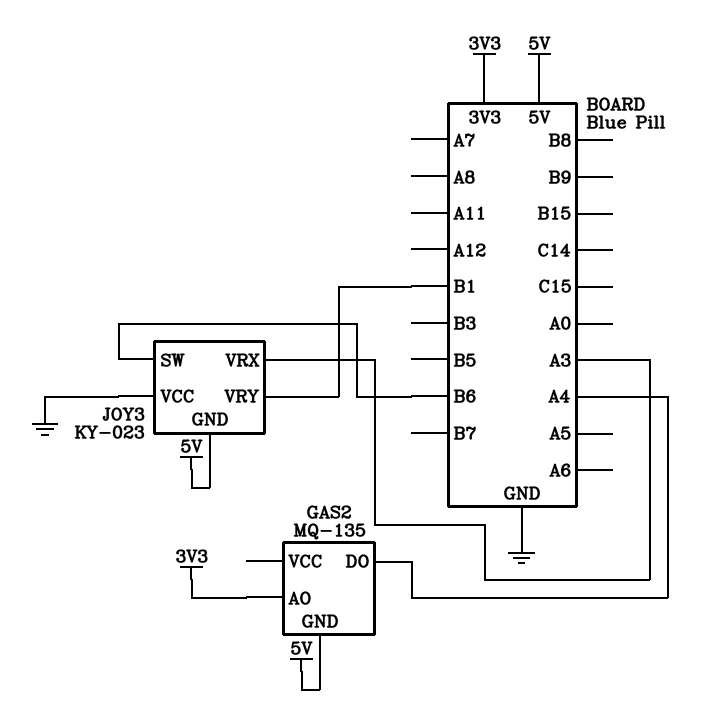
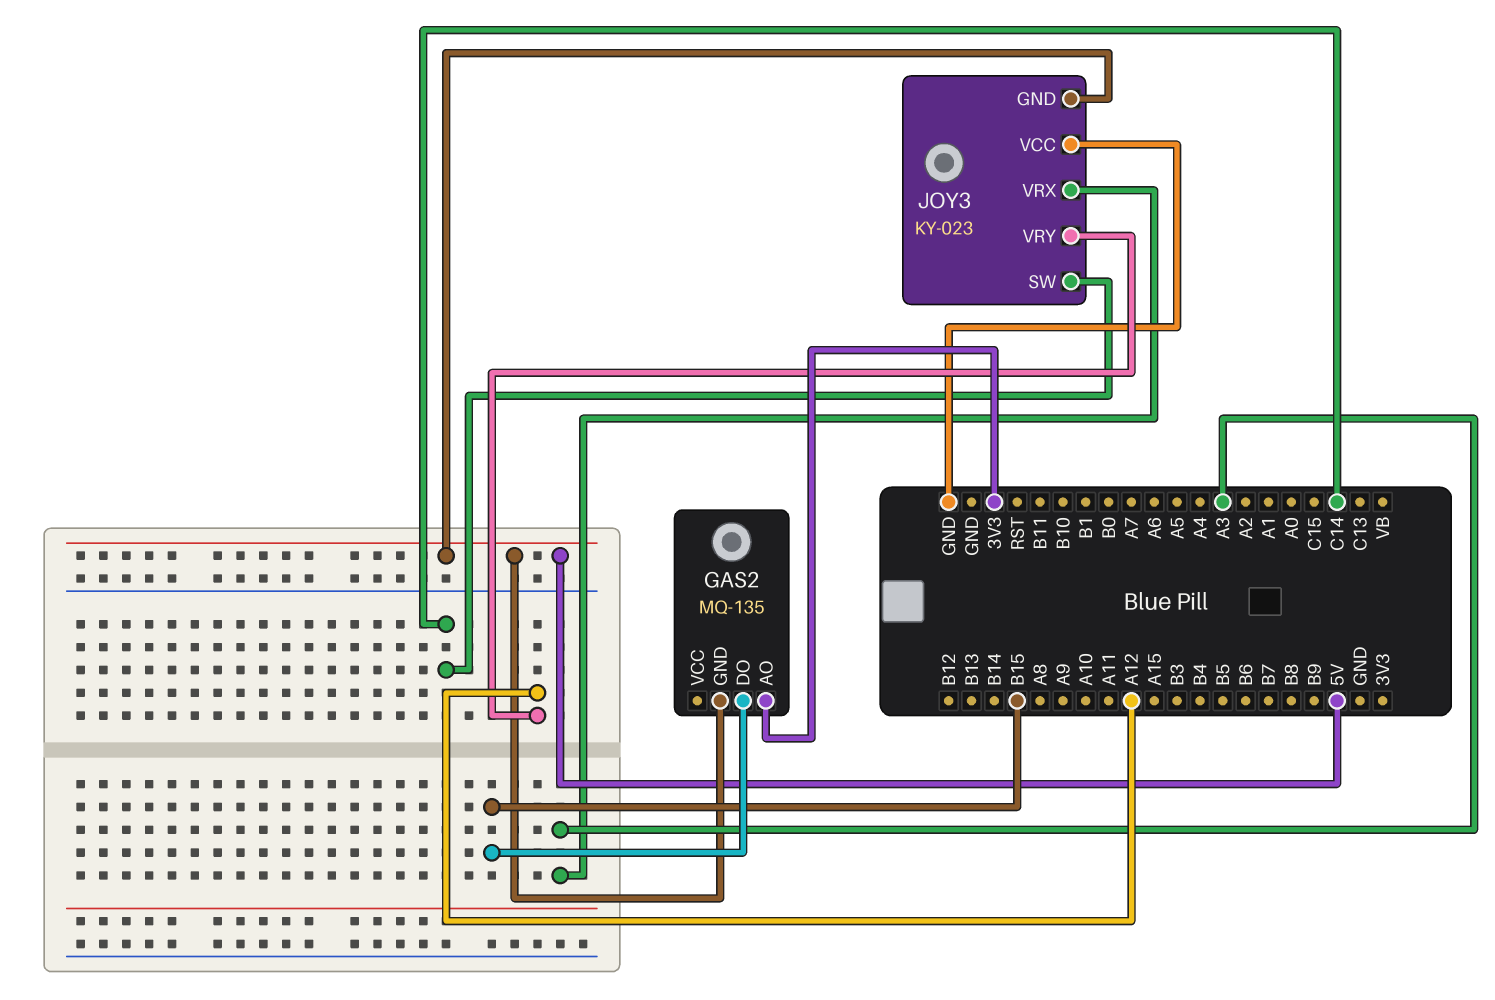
GAS2 pin DO: A4 -> B15
JOY3 pin SW: B6 -> C14
JOY3 pin VRY: B1 -> A12

